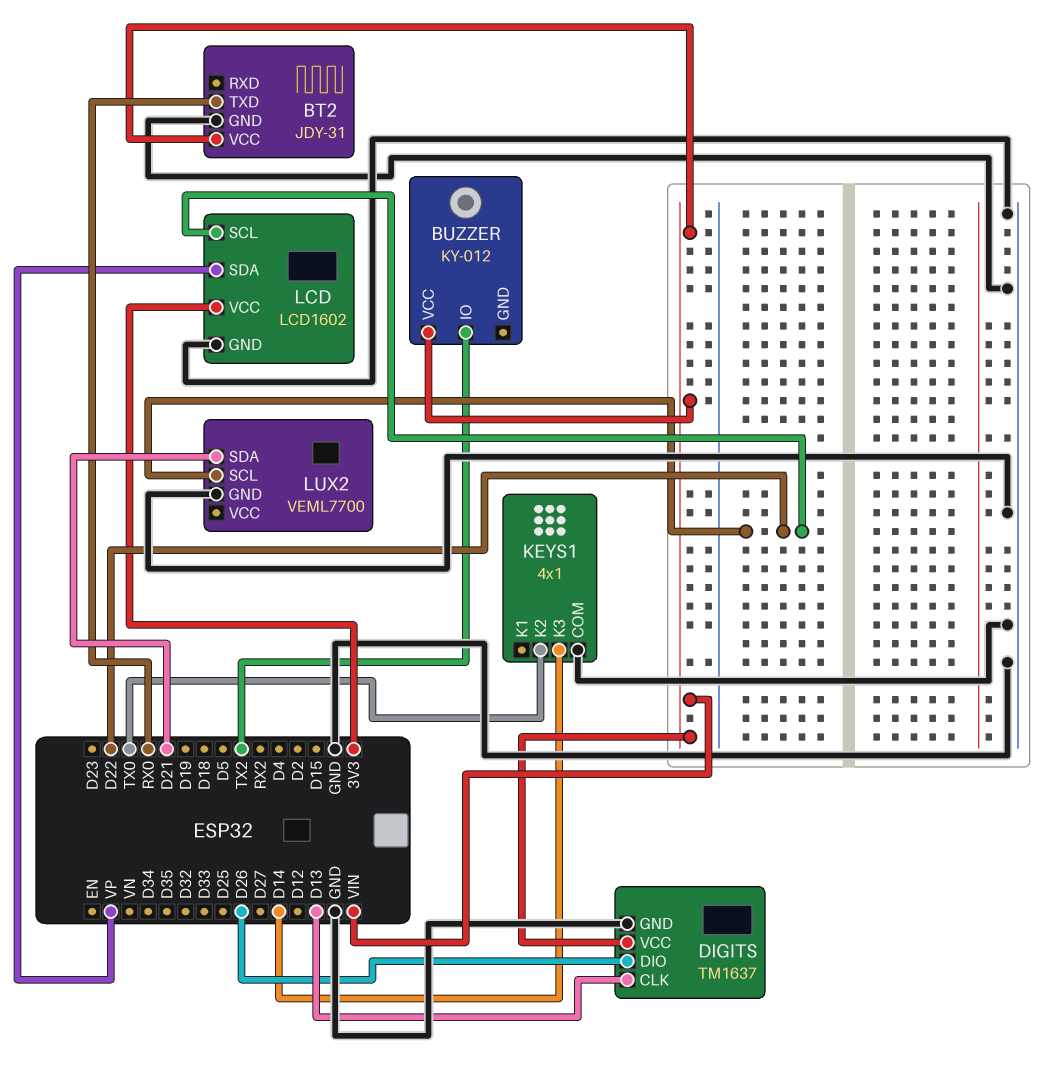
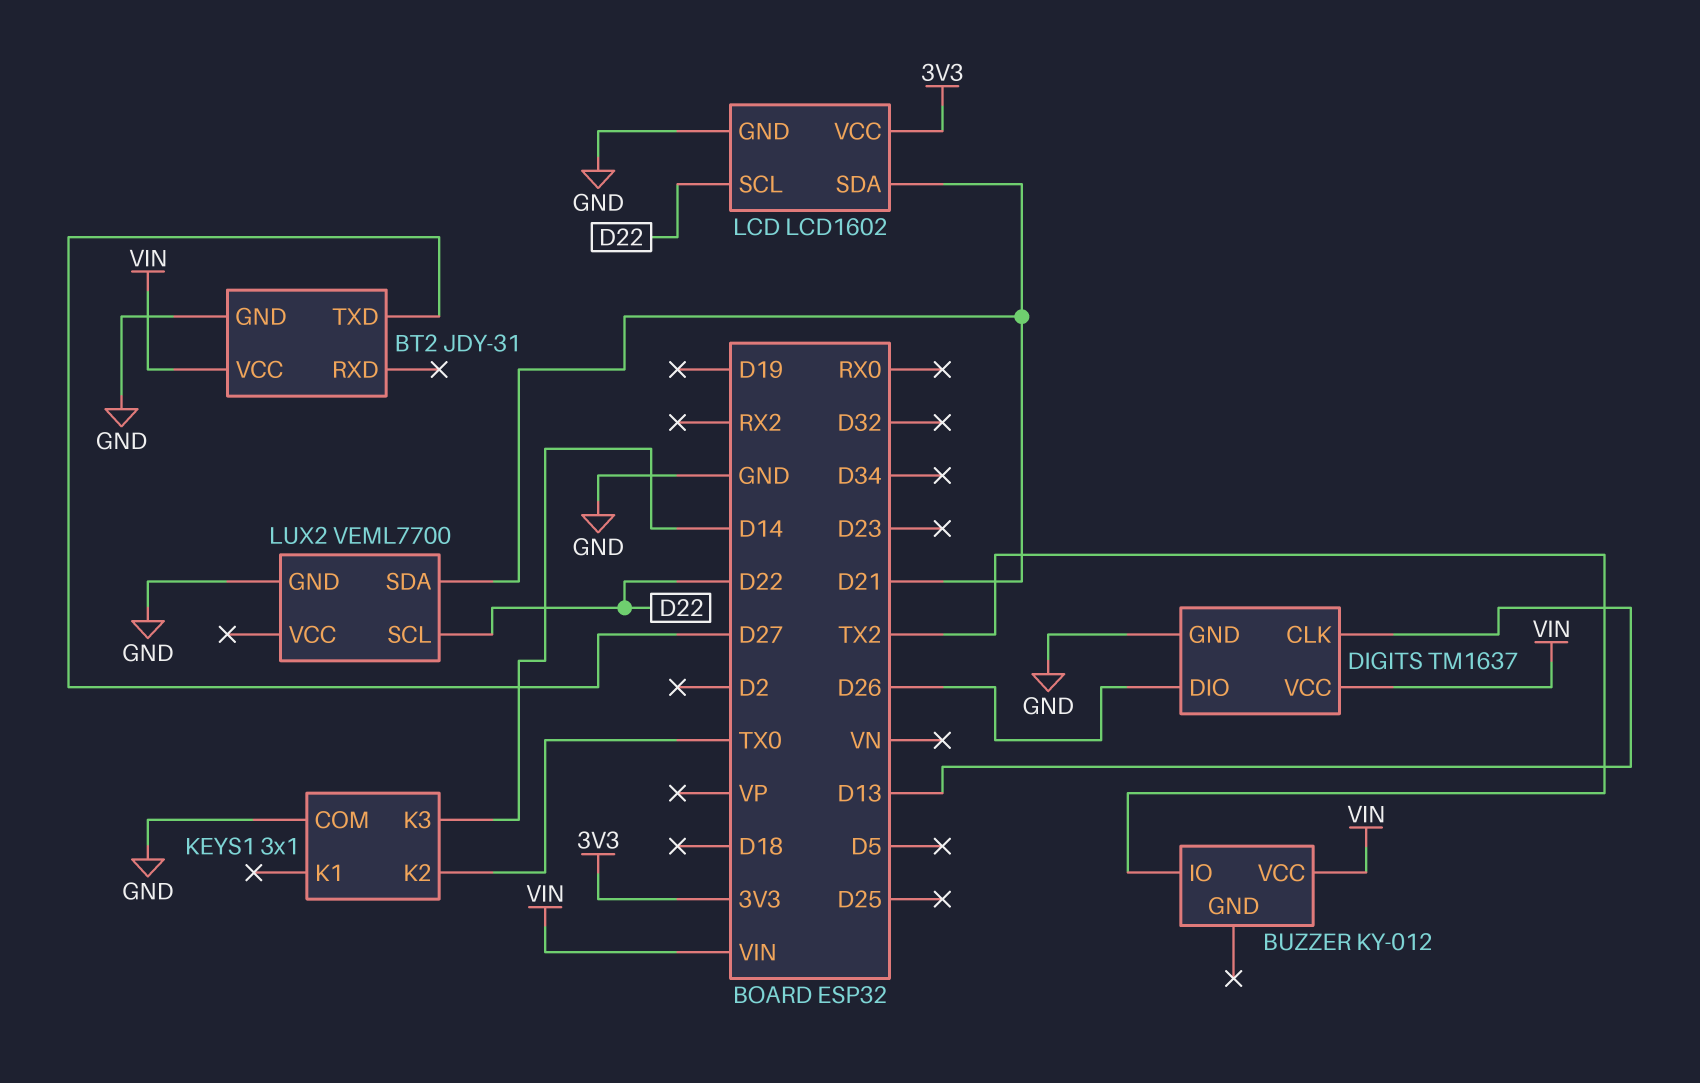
BT2 pin TXD: RX0 -> D27
KEYS1: 4x1 -> 3x1
LCD pin SDA: VP -> D21

